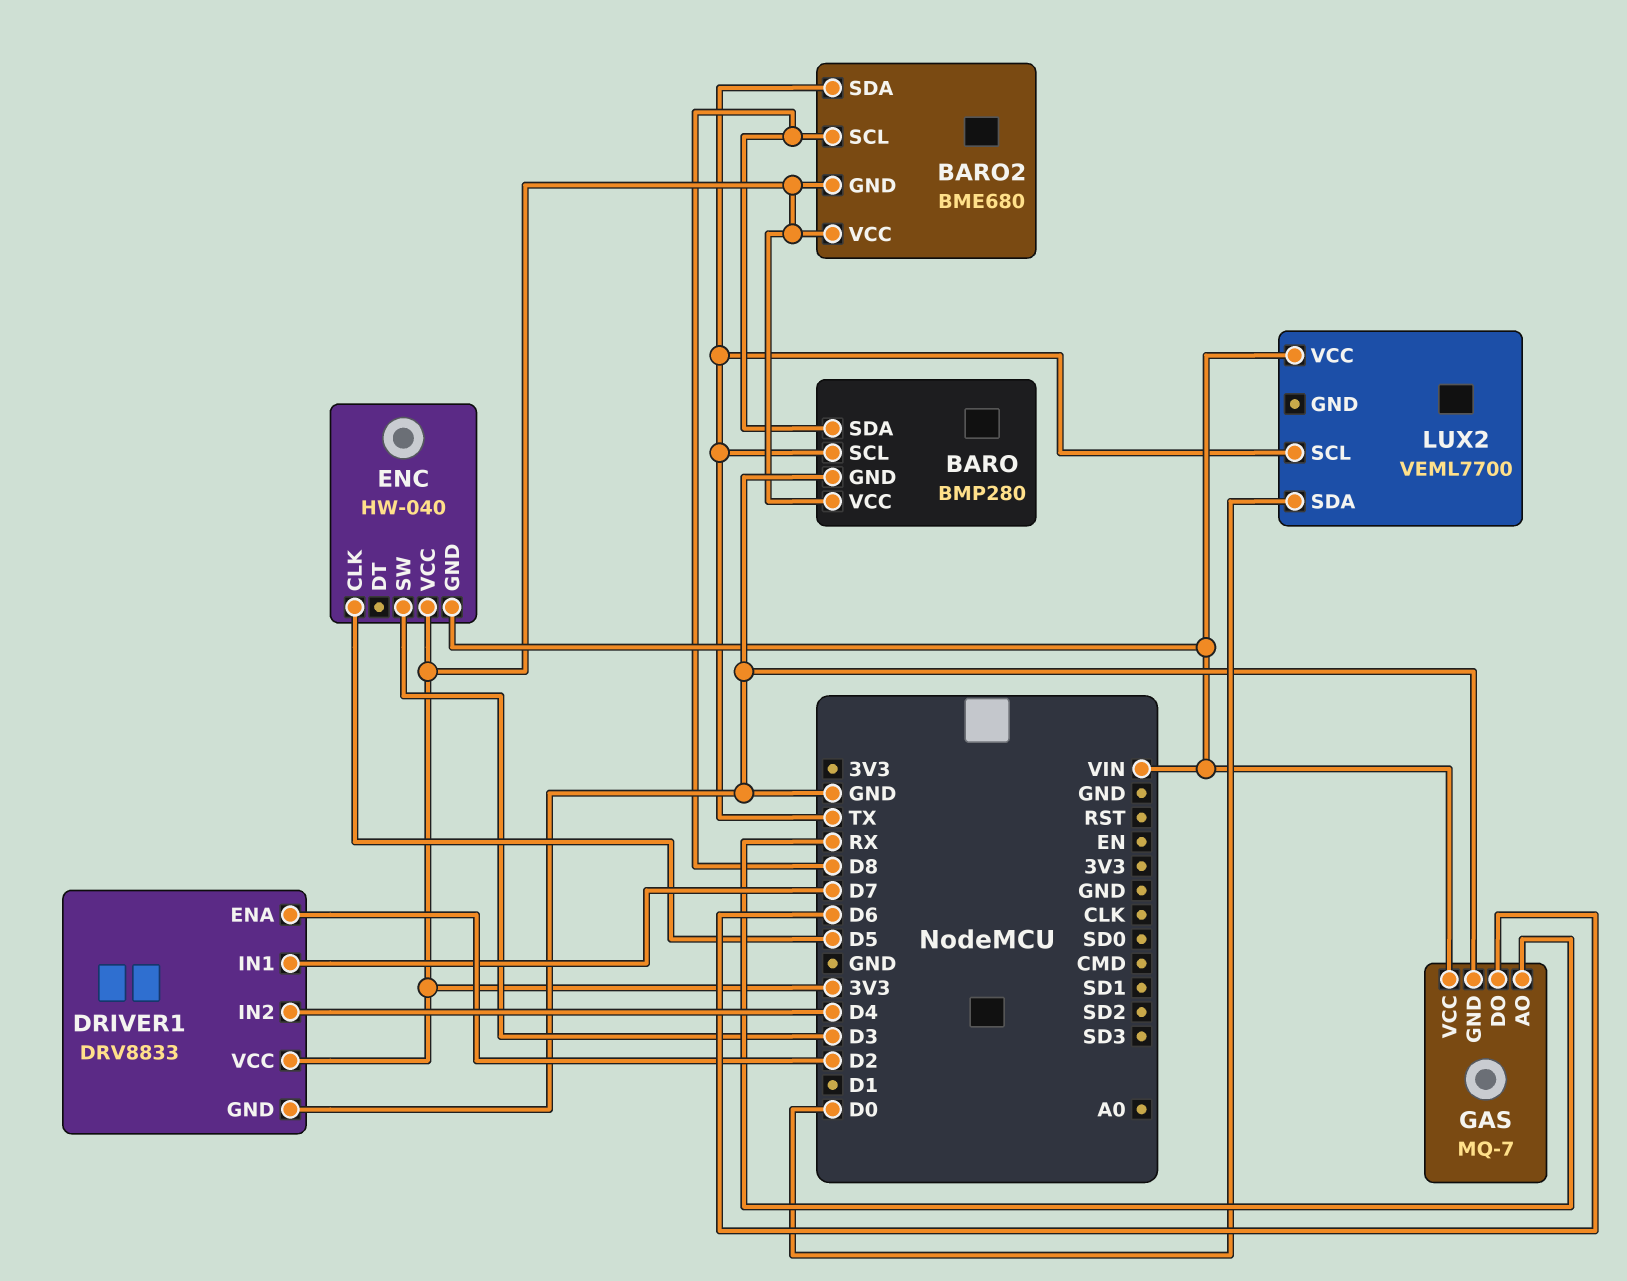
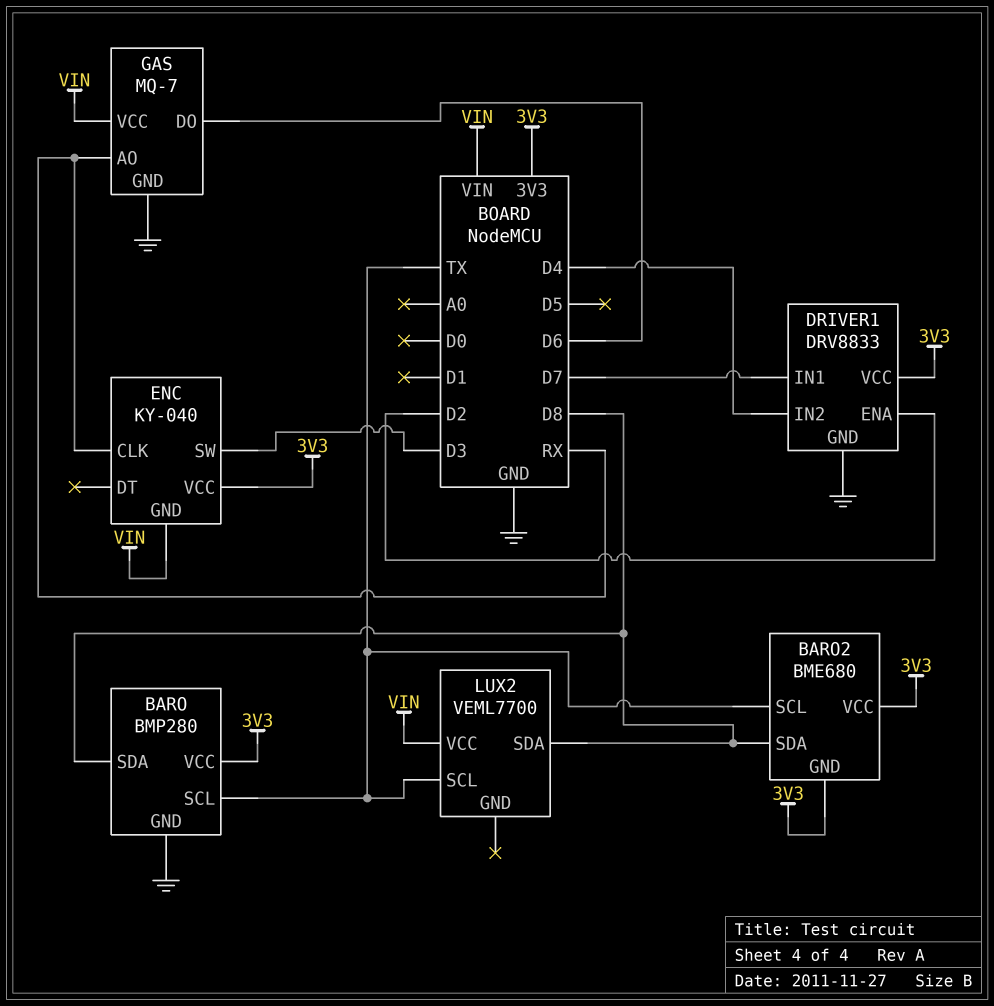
BARO2 pin SCL: D8 -> TX
BARO2 pin SDA: TX -> D8
ENC: HW-040 -> KY-040
ENC pin CLK: D5 -> RX
LUX2 pin SDA: D0 -> D8

